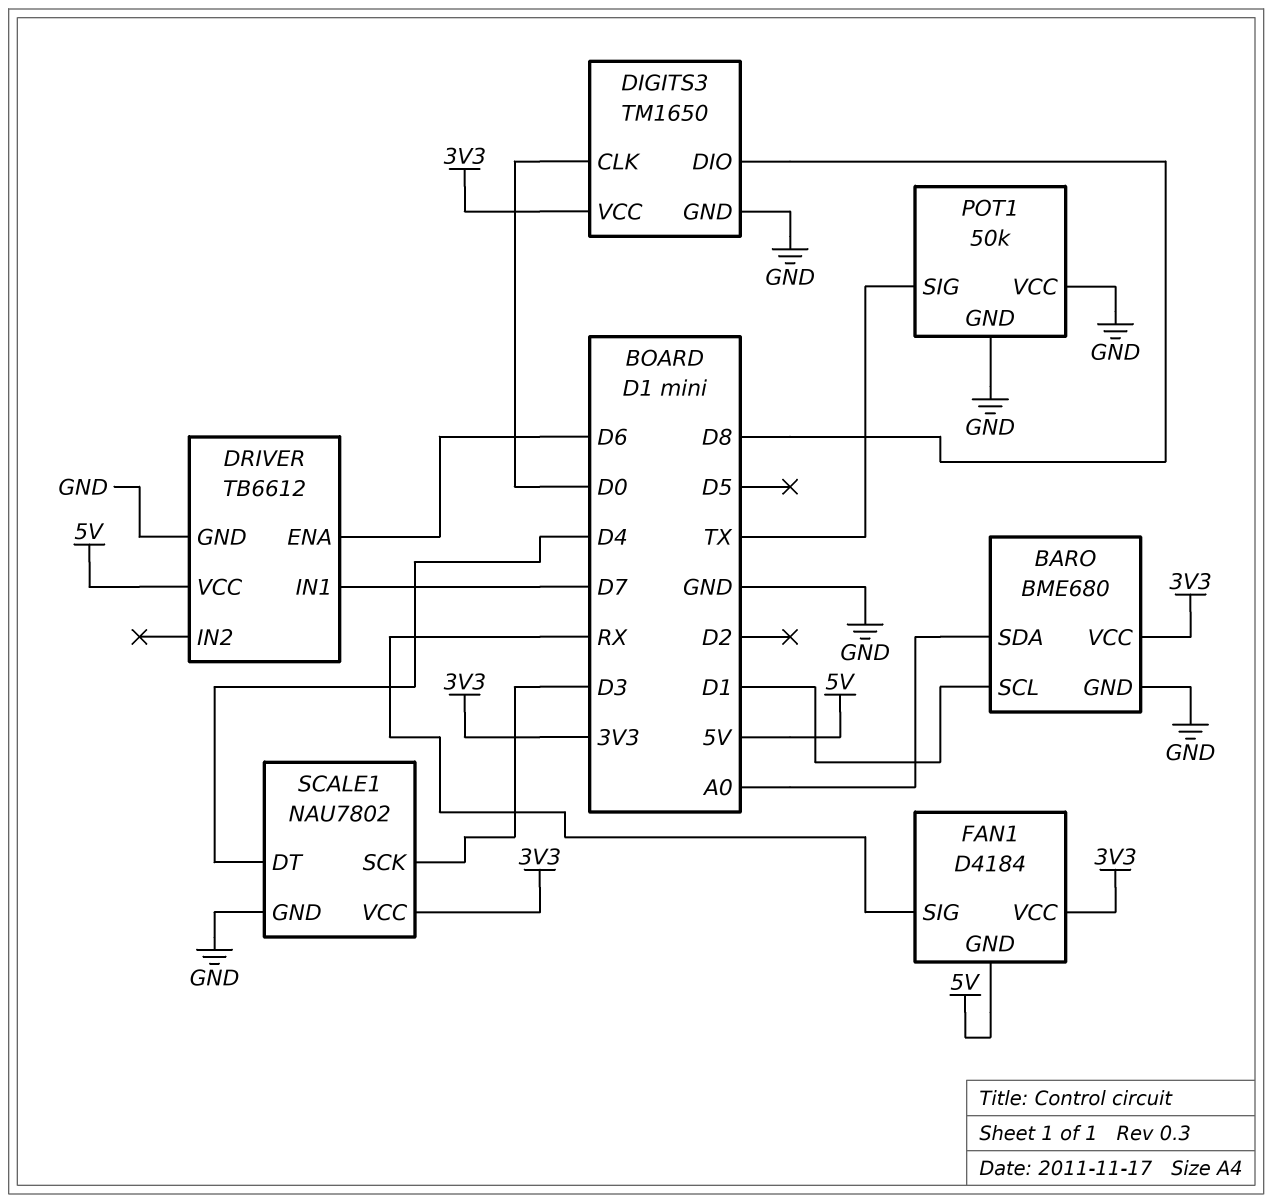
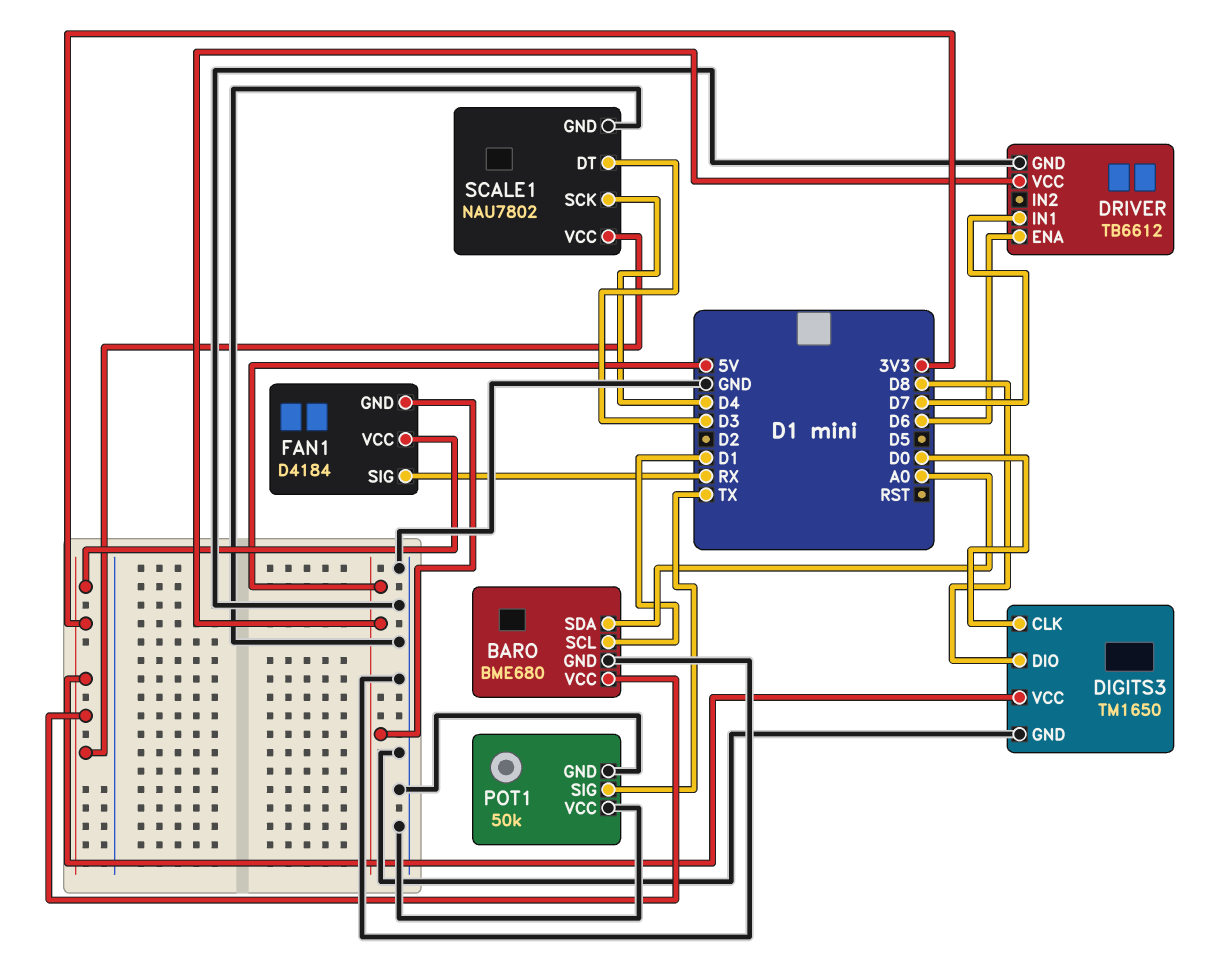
SCALE1 pin DT: D4 -> D3
SCALE1 pin SCK: D3 -> D4

